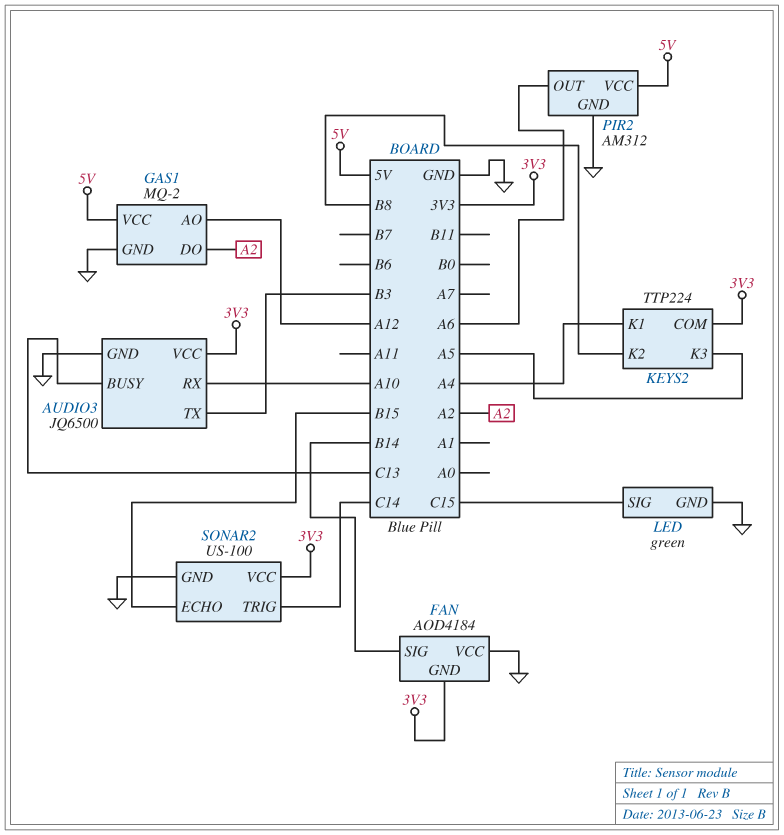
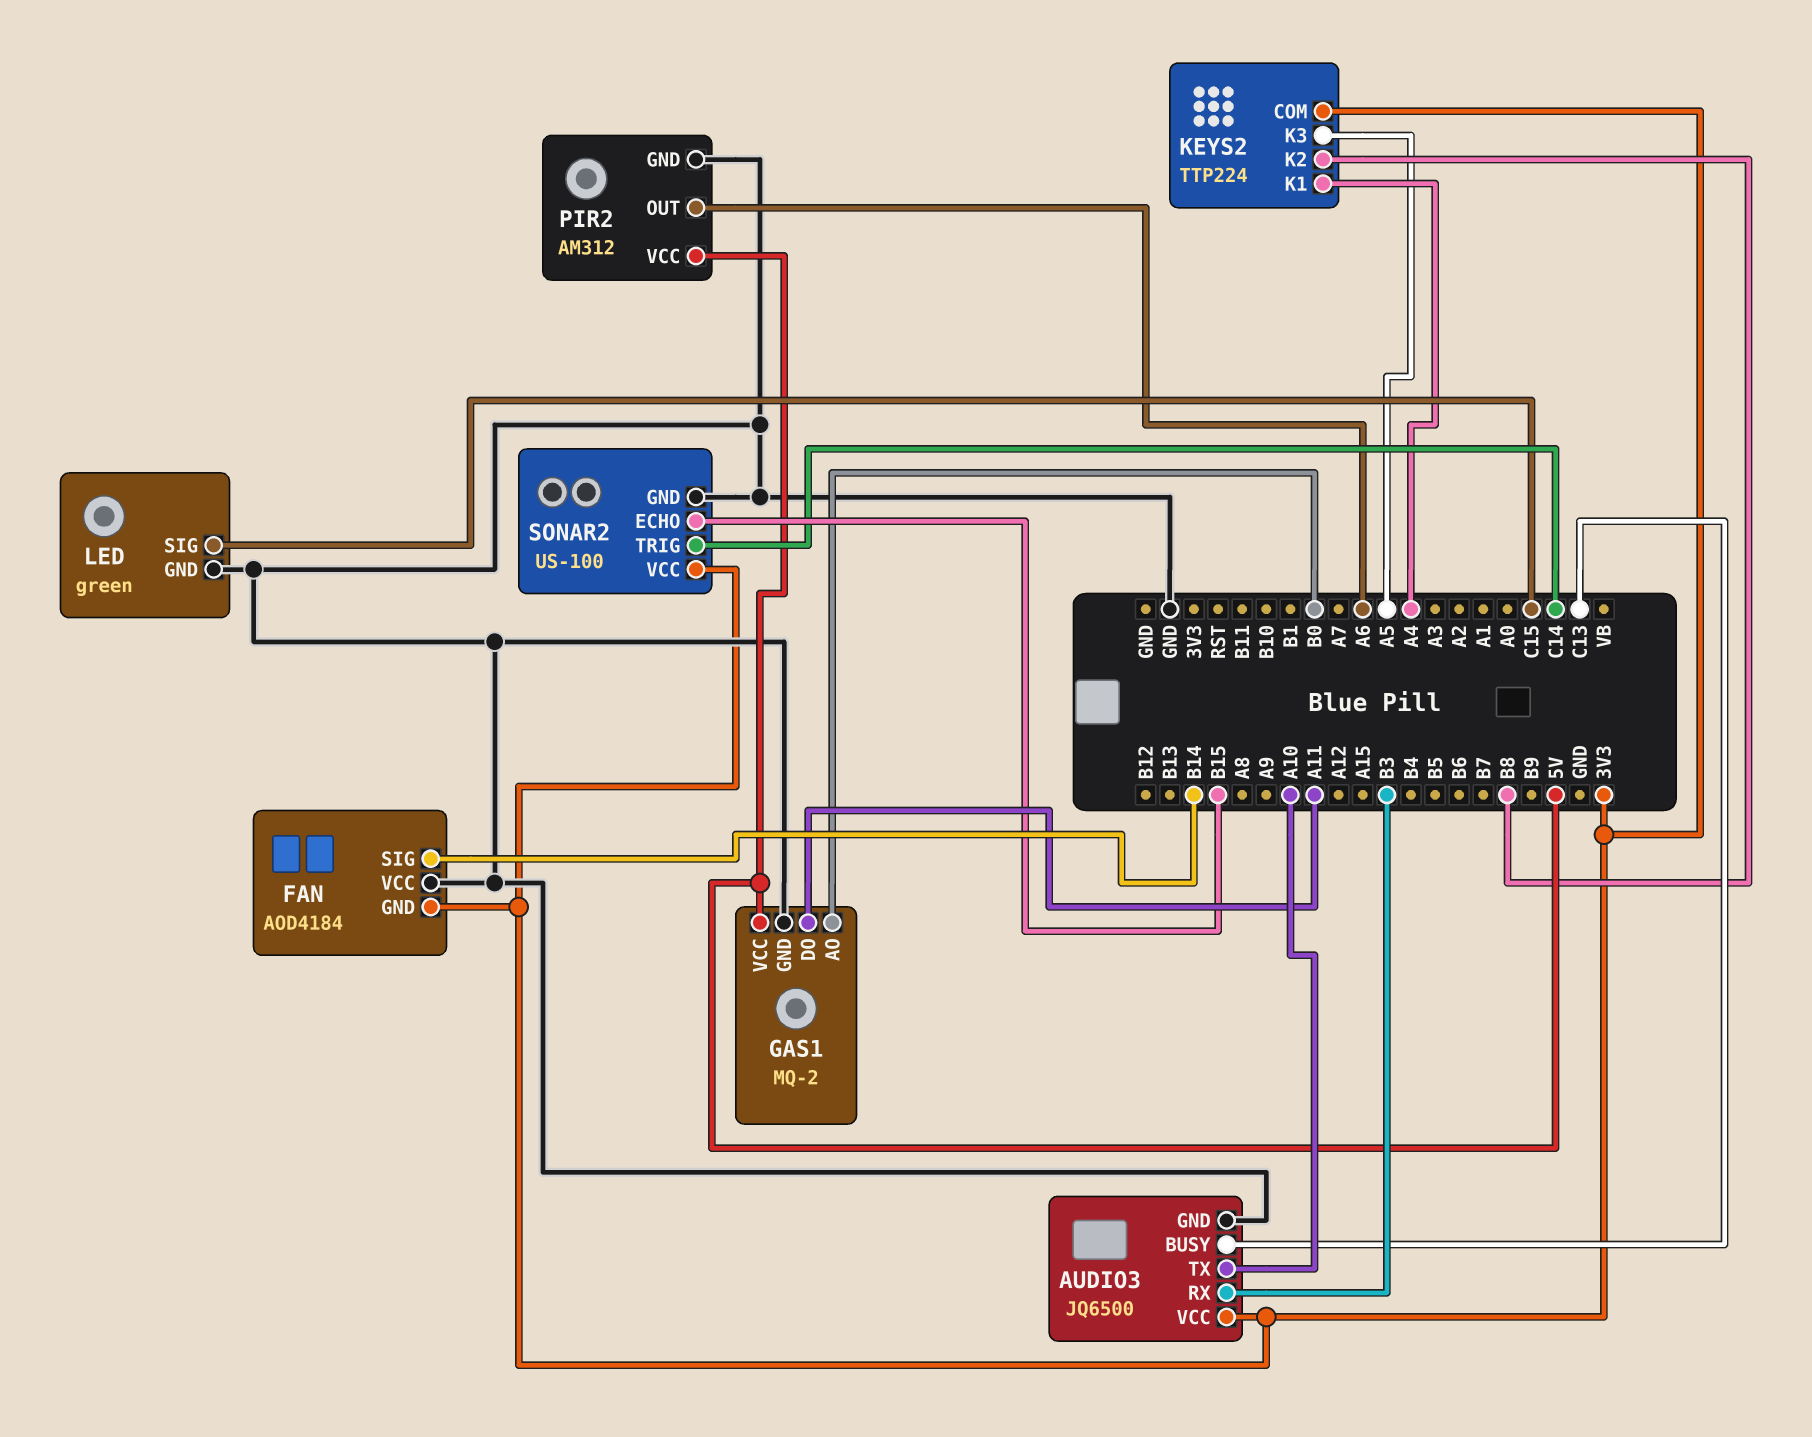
AUDIO3 pin RX: A10 -> B3
AUDIO3 pin TX: B3 -> A10
GAS1 pin AO: A12 -> B0
GAS1 pin DO: A2 -> A11

